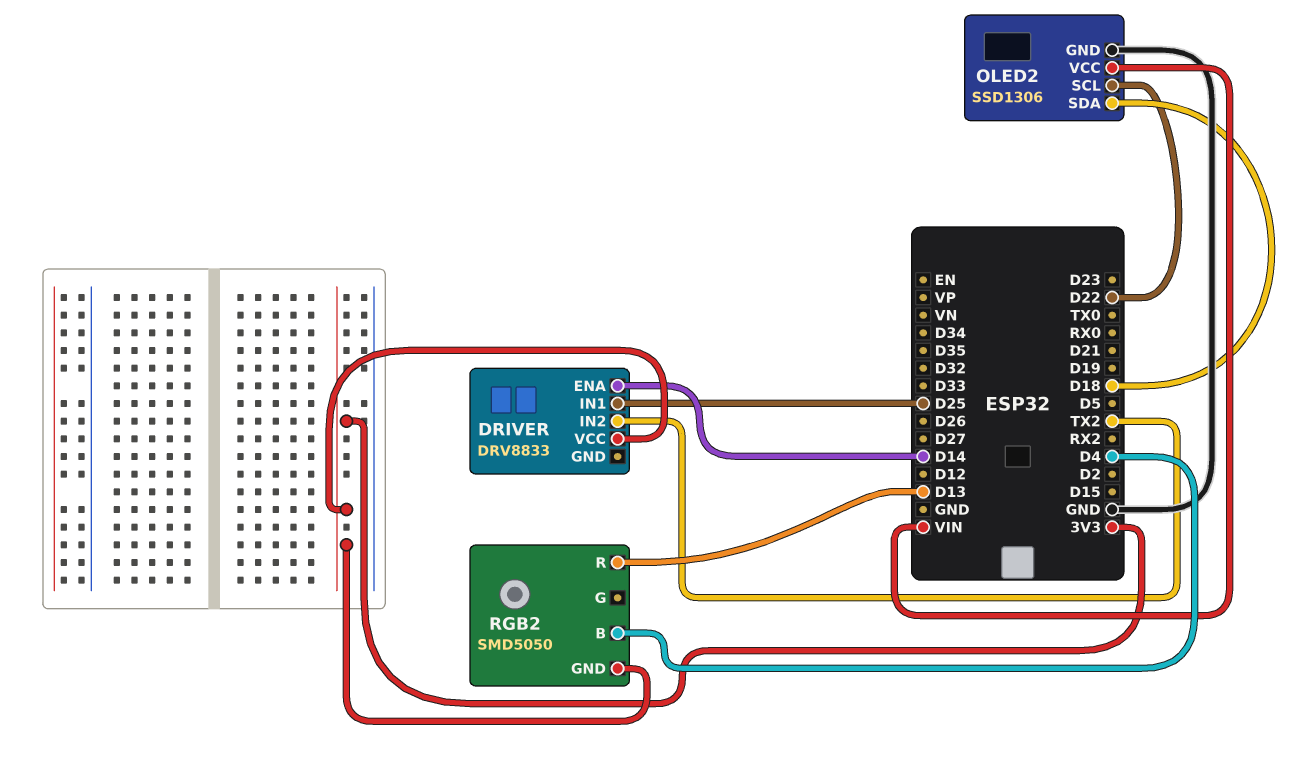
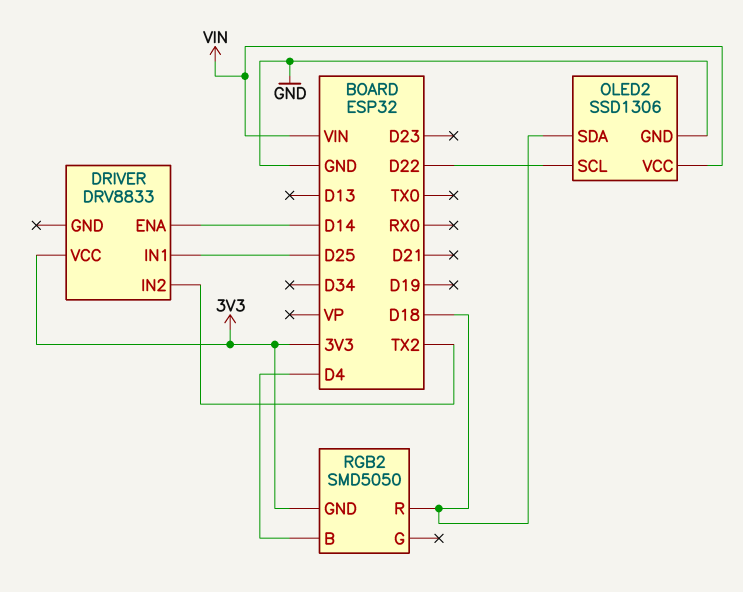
RGB2 pin R: D13 -> D18

